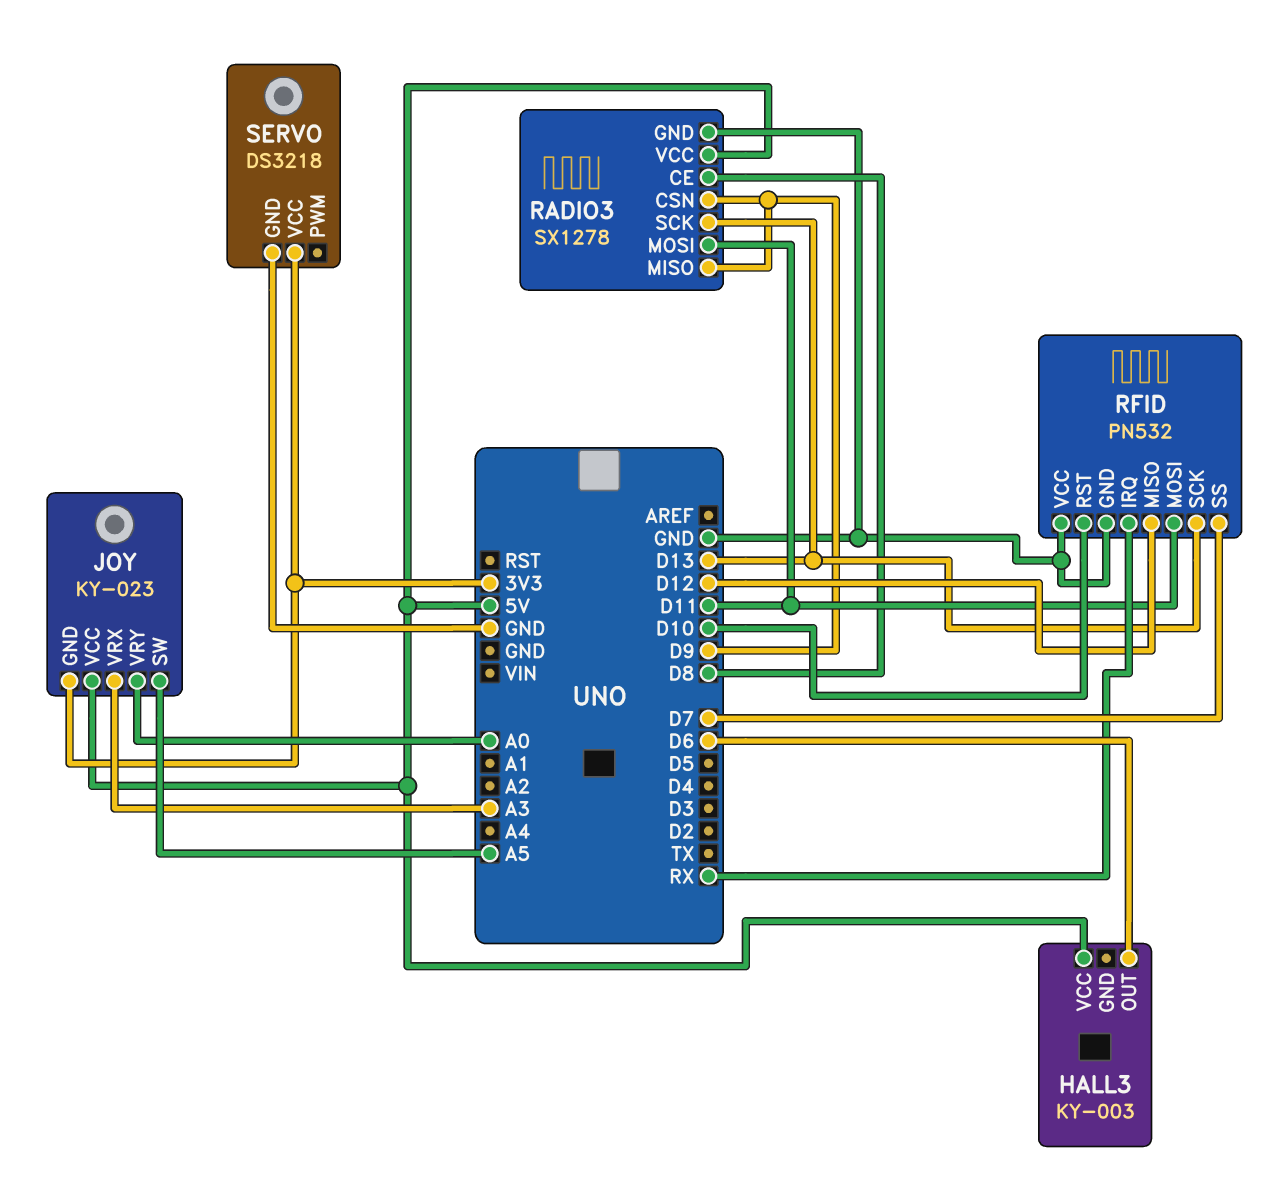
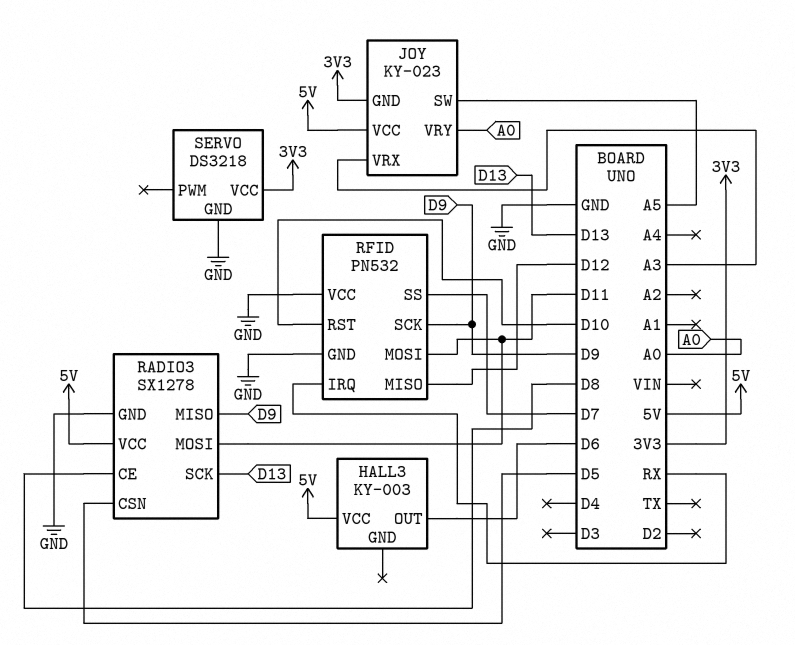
RADIO3 pin CSN: D9 -> D5
RFID pin SCK: D13 -> D9

